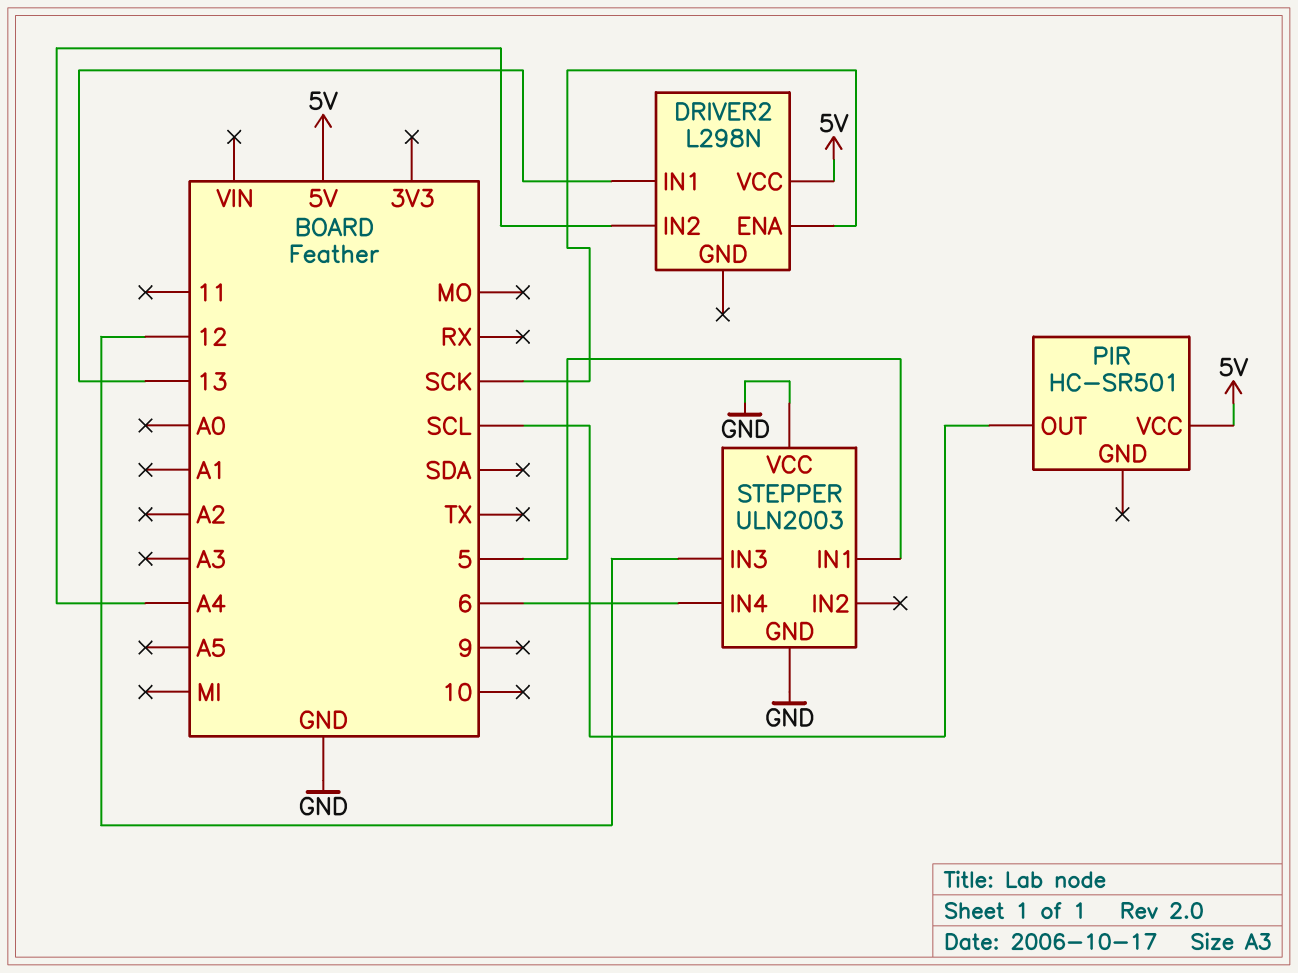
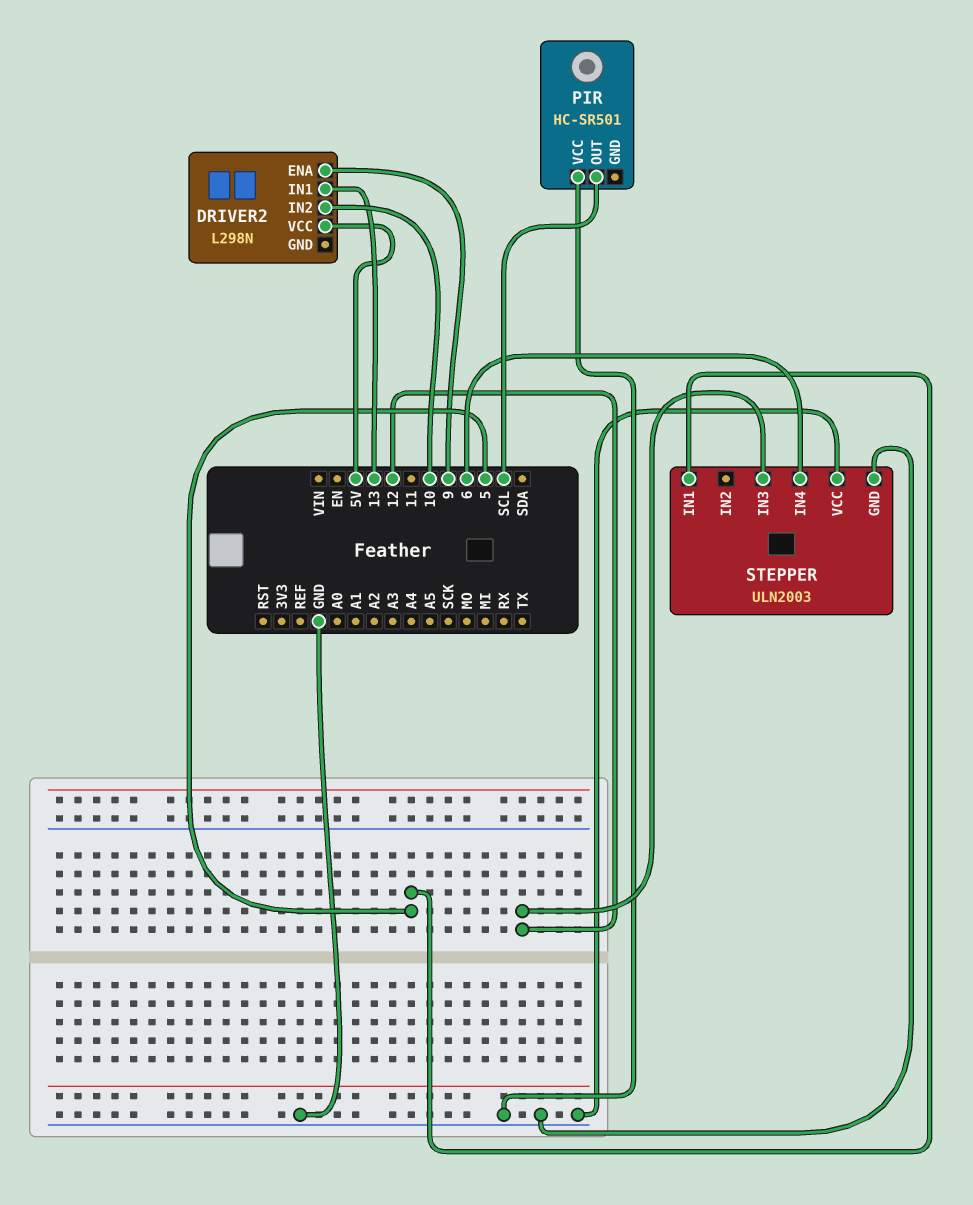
DRIVER2 pin ENA: SCK -> 9
DRIVER2 pin IN2: A4 -> 10
PIR pin VCC: 5V -> GND

